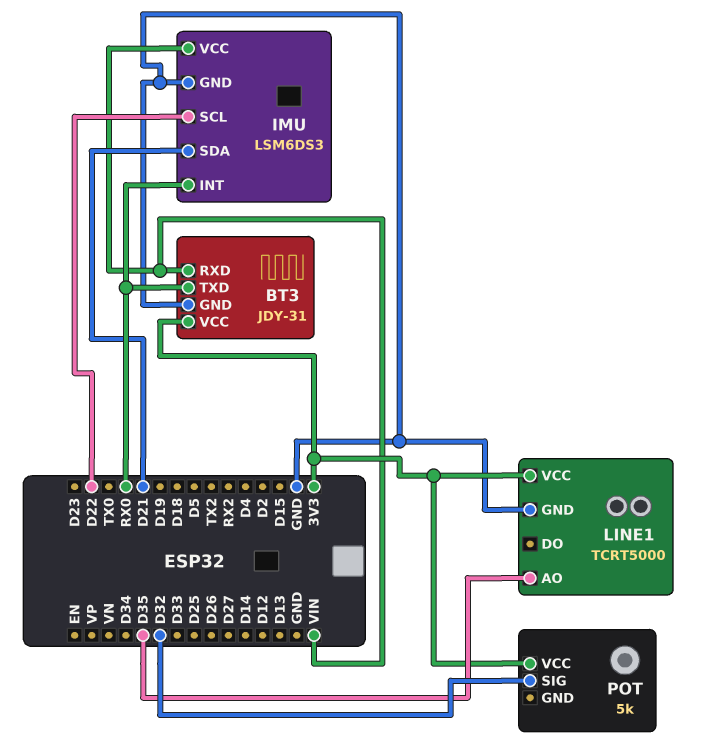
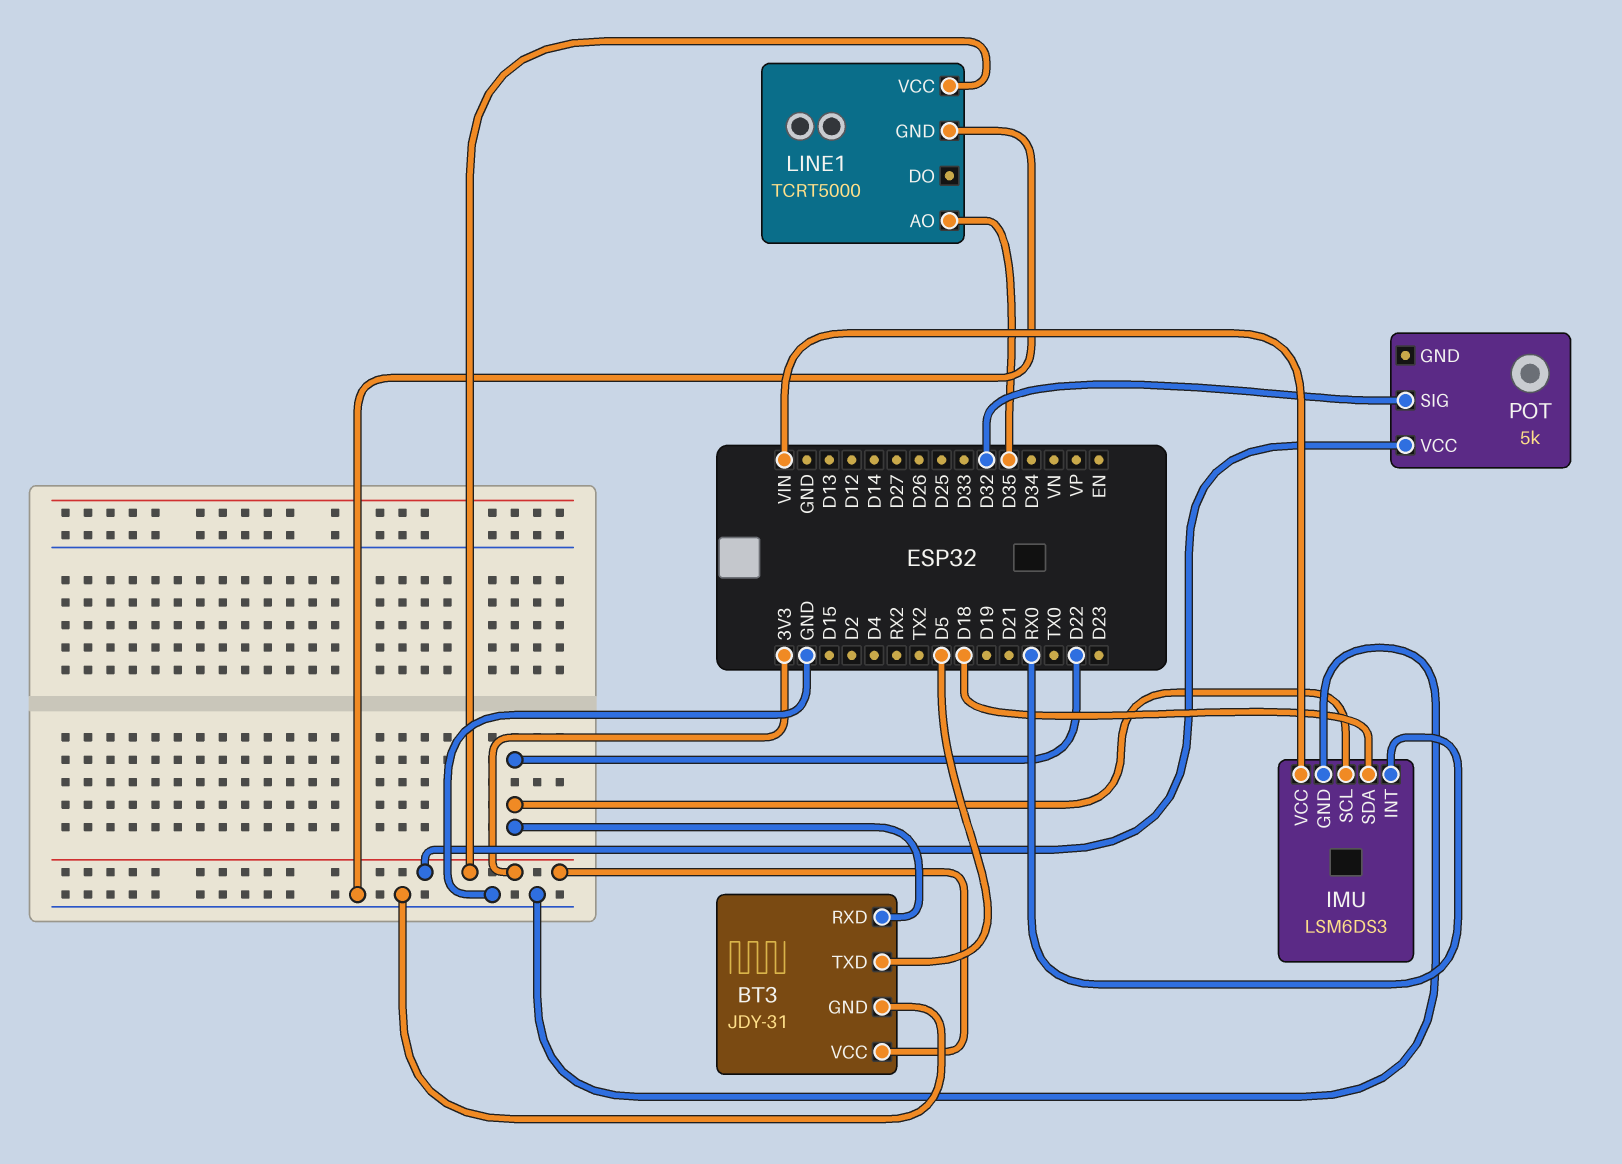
BT3 pin RXD: VIN -> D22
BT3 pin TXD: RX0 -> D5
IMU pin SDA: D21 -> D18

